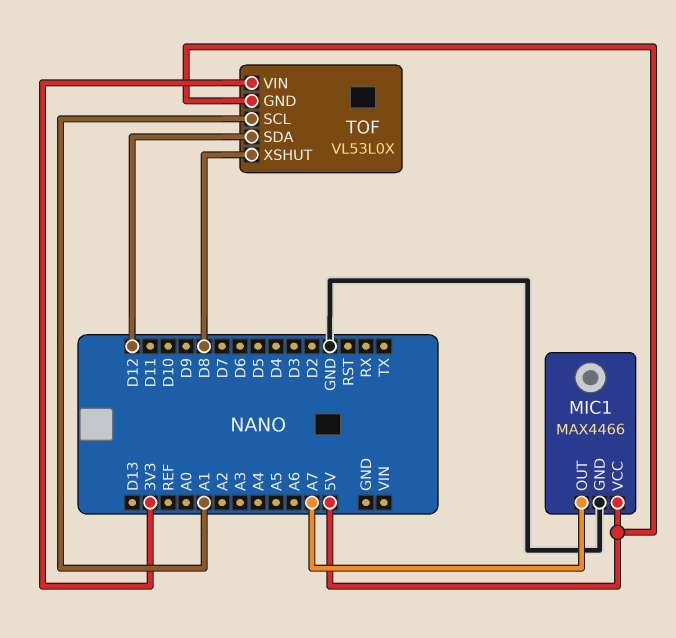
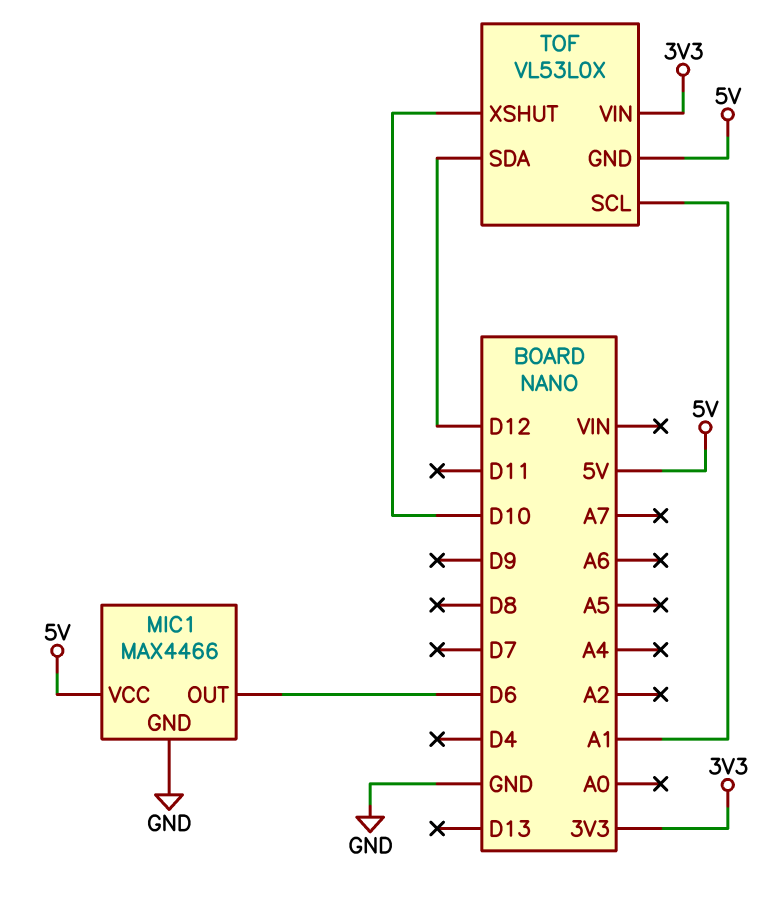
MIC1 pin OUT: A7 -> D6
TOF pin XSHUT: D8 -> D10

